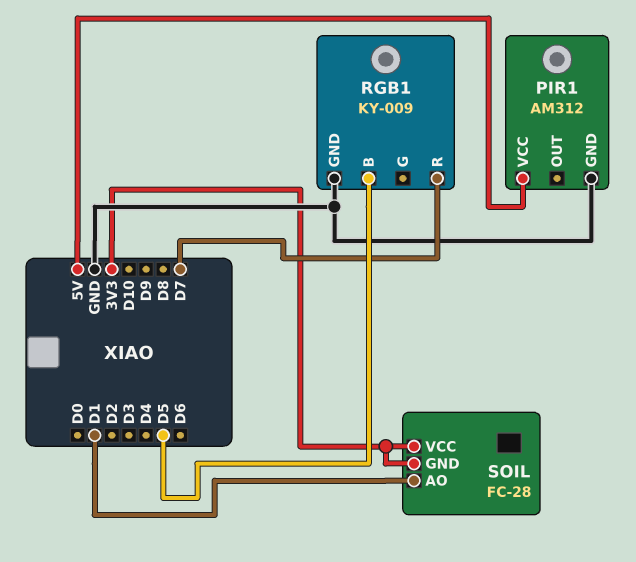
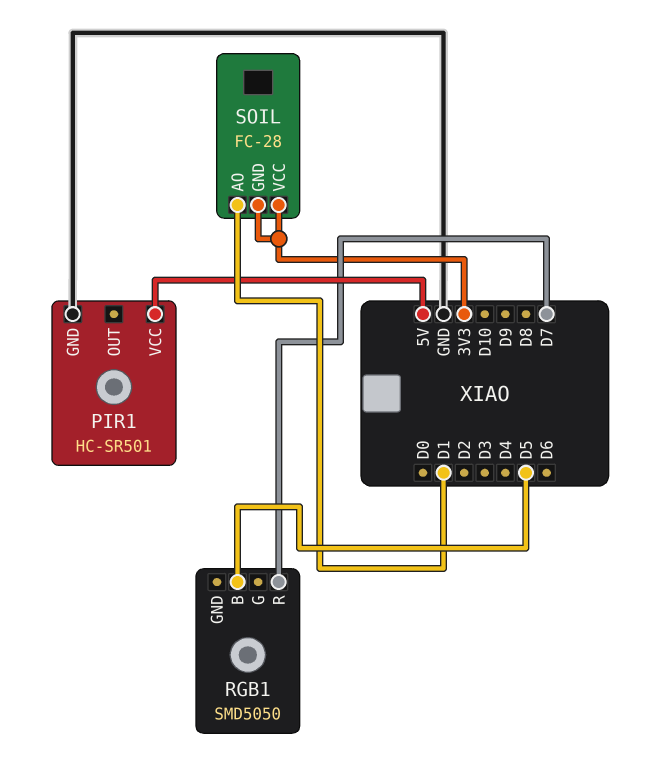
PIR1: AM312 -> HC-SR501
RGB1: KY-009 -> SMD5050
RGB1 pin GND: GND -> none

